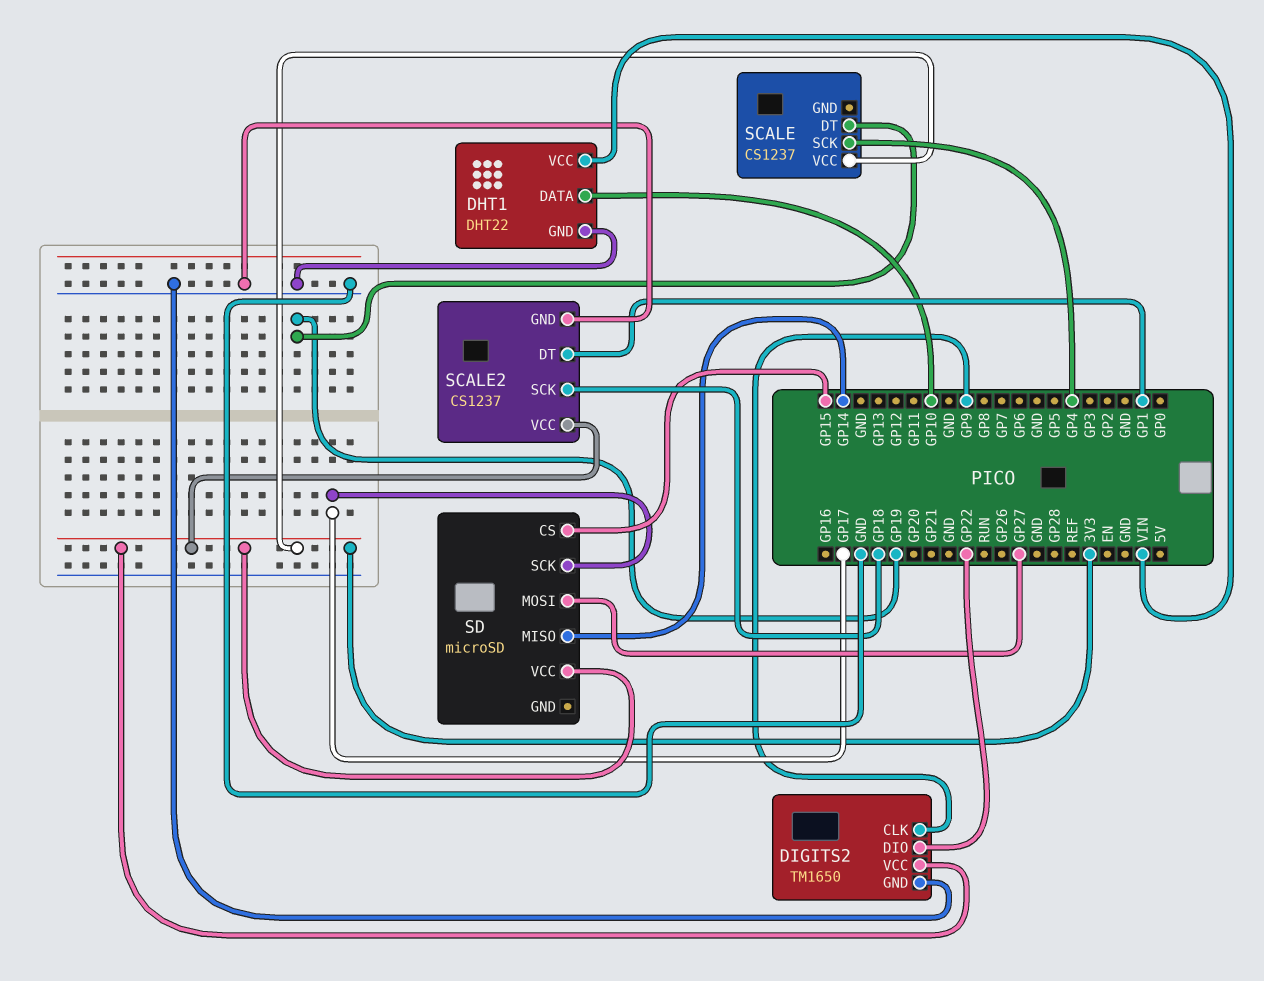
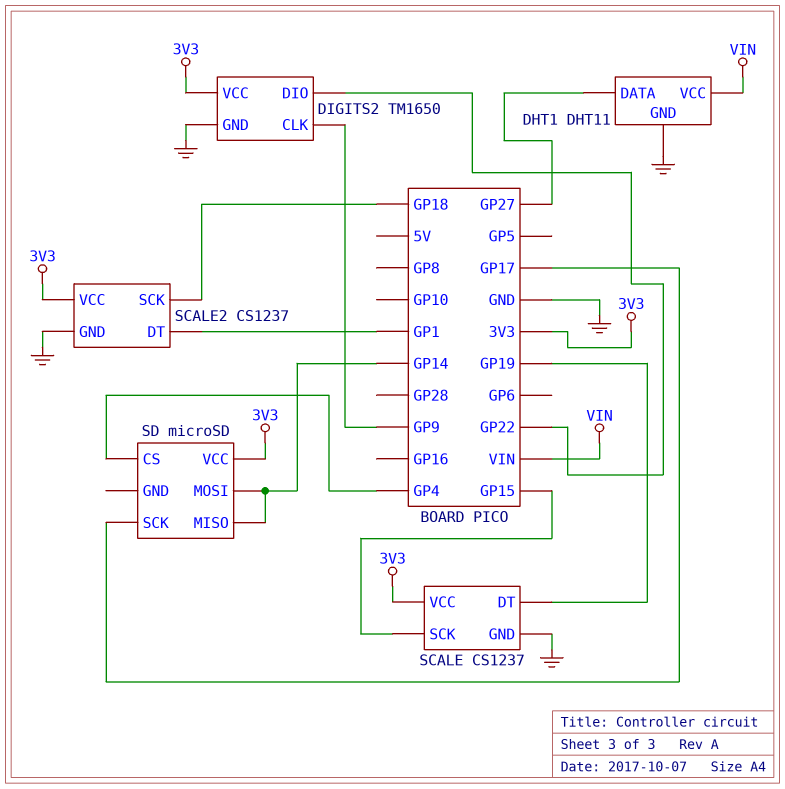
DHT1: DHT22 -> DHT11
DHT1 pin DATA: GP10 -> GP27
SCALE pin GND: none -> GND
SCALE pin SCK: GP4 -> GP15
SD pin CS: GP15 -> GP4
SD pin MOSI: GP27 -> GP14

